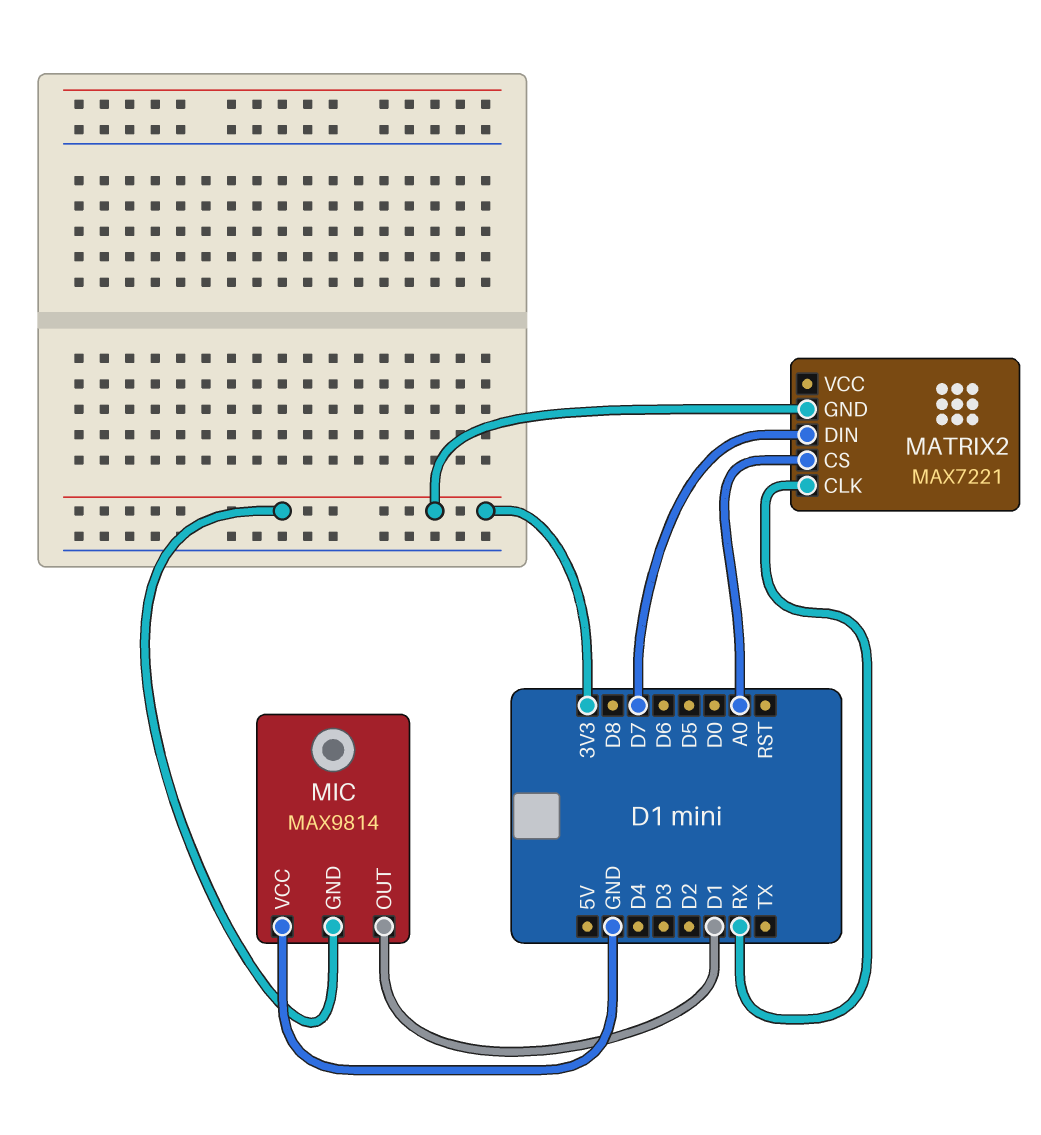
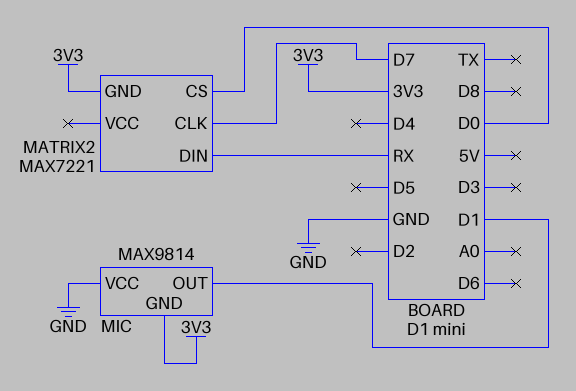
MATRIX2 pin CLK: RX -> D7
MATRIX2 pin CS: A0 -> D0
MATRIX2 pin DIN: D7 -> RX

